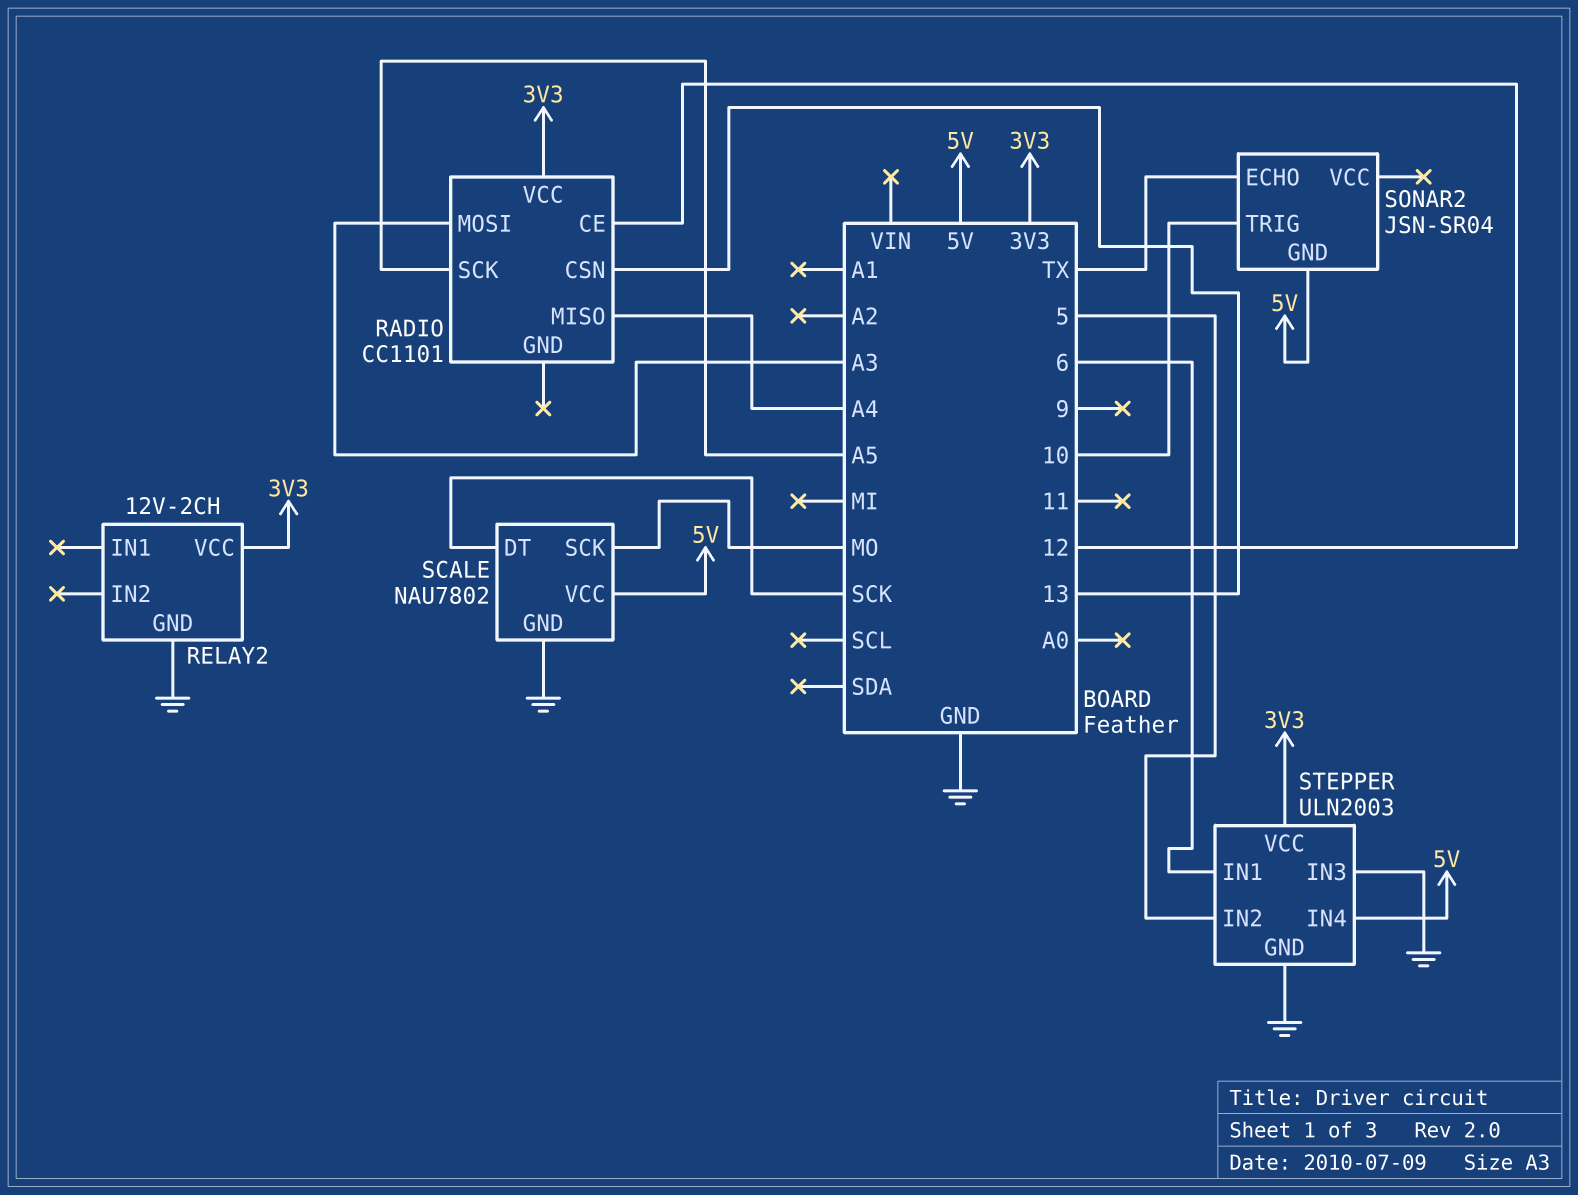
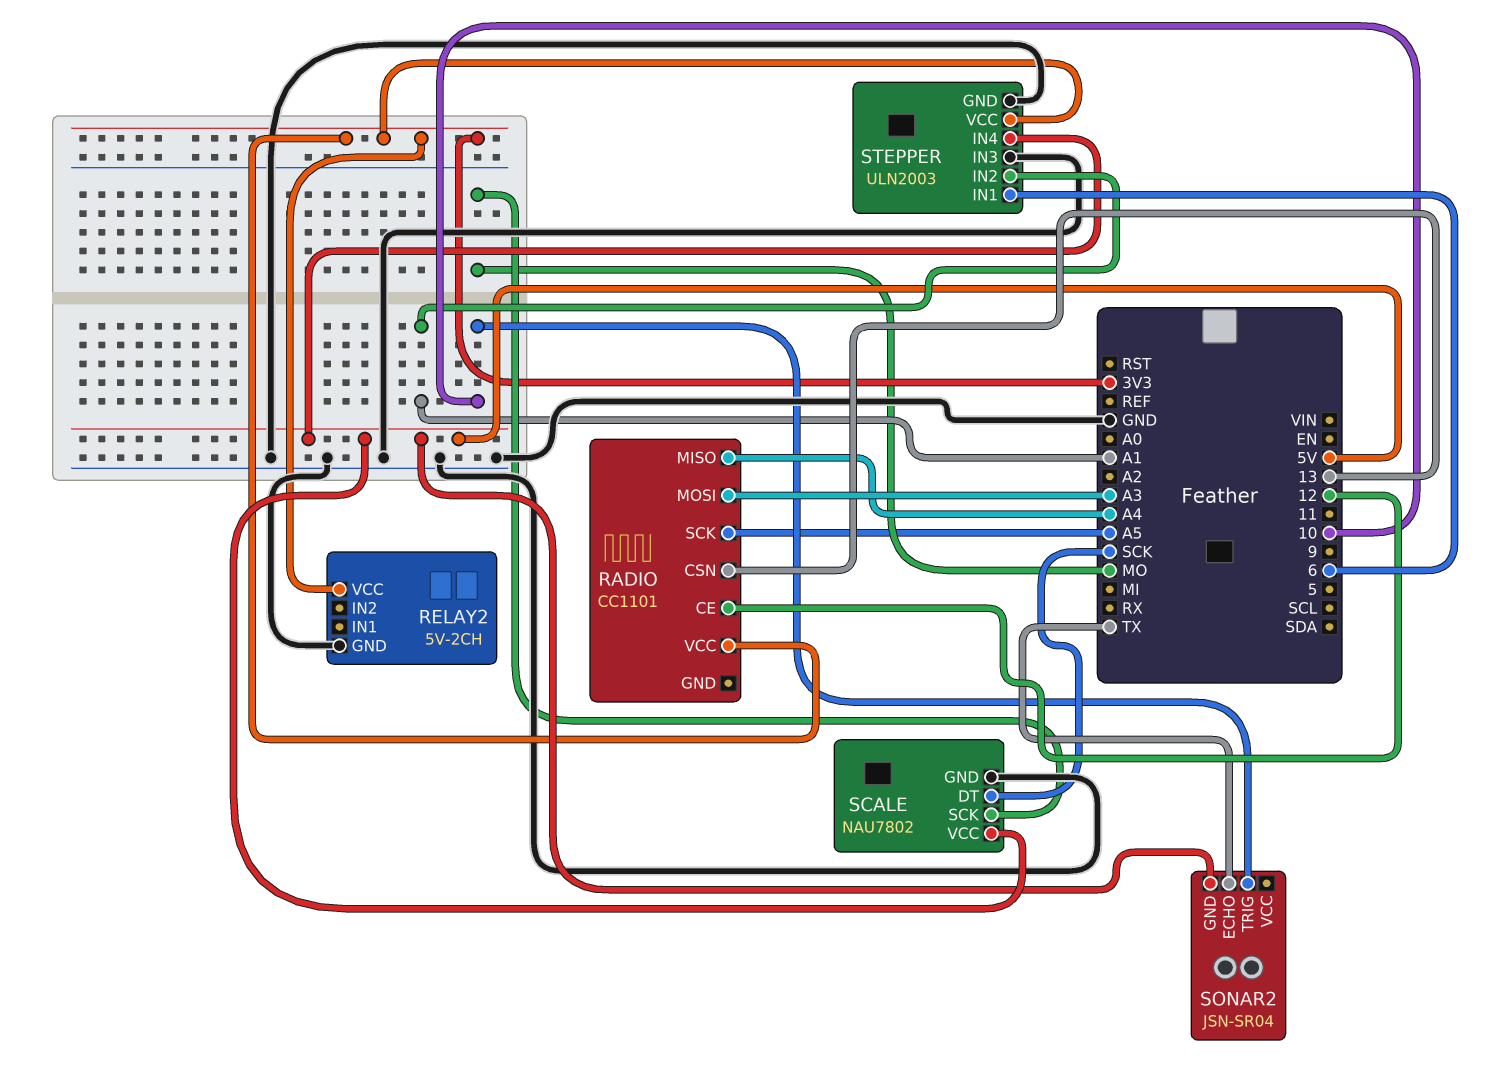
RELAY2: 12V-2CH -> 5V-2CH
STEPPER pin IN2: 5 -> A1

